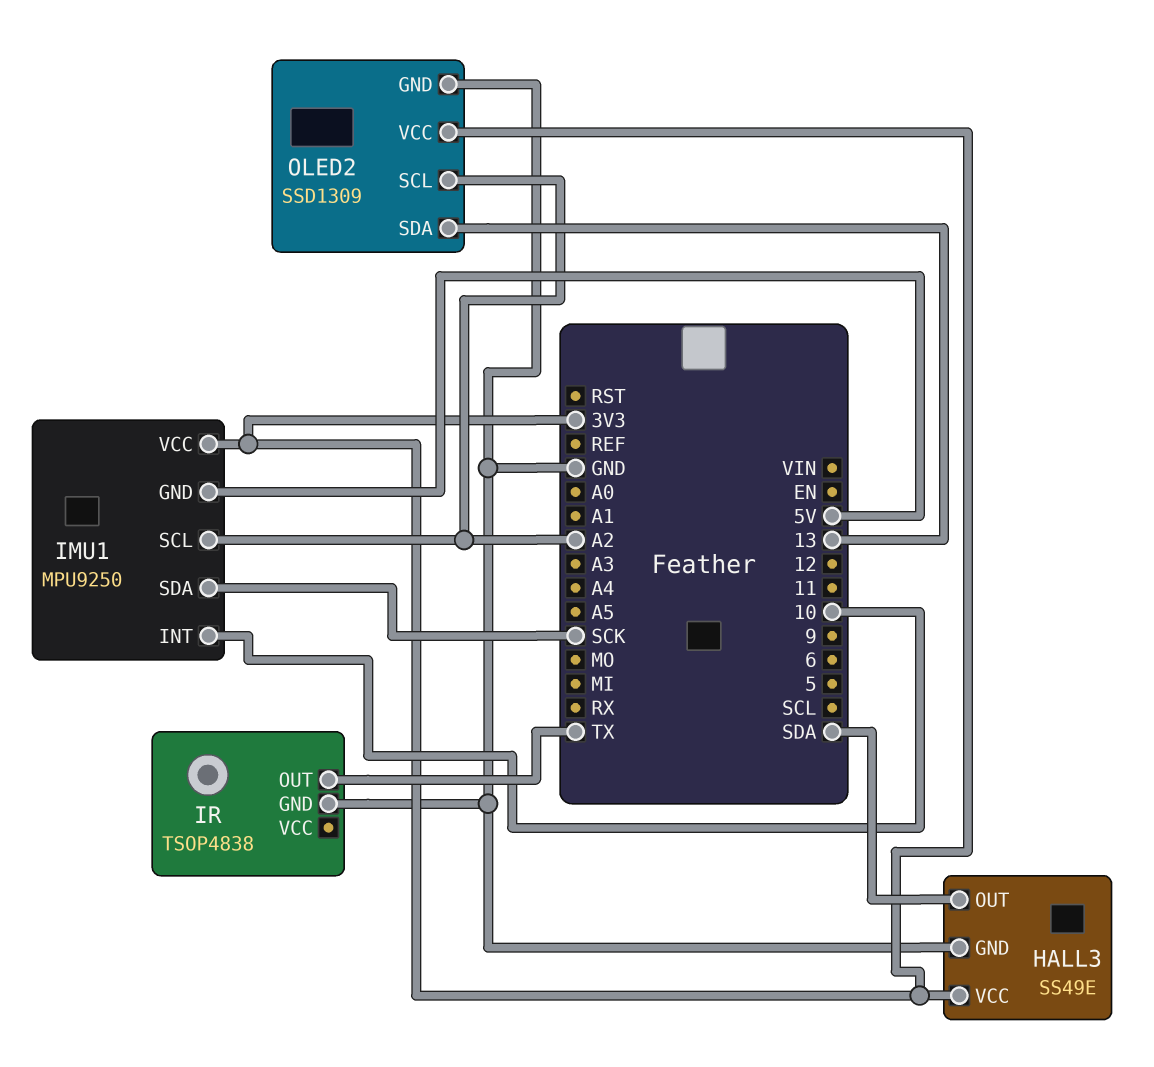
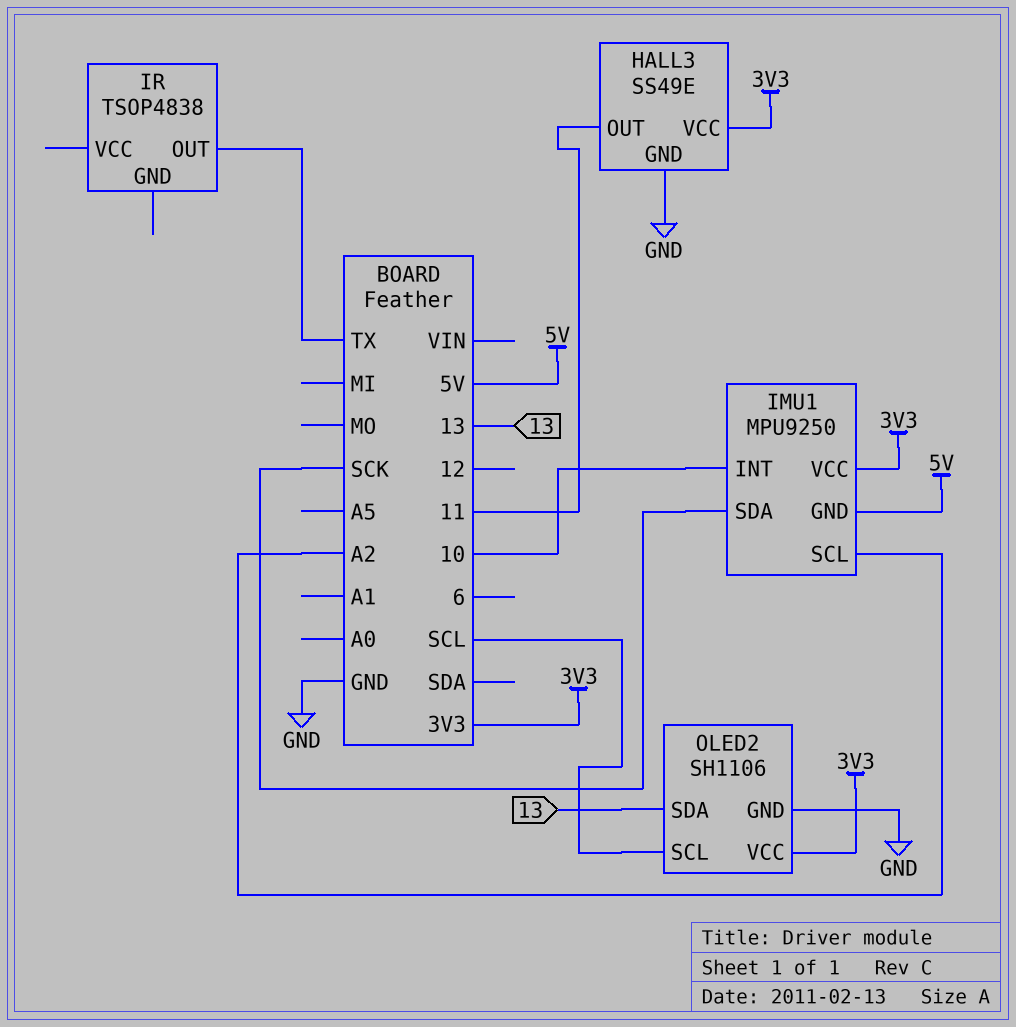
HALL3 pin OUT: SDA -> 11
IR pin GND: GND -> none
OLED2: SSD1309 -> SH1106
OLED2 pin SCL: A2 -> SCL

